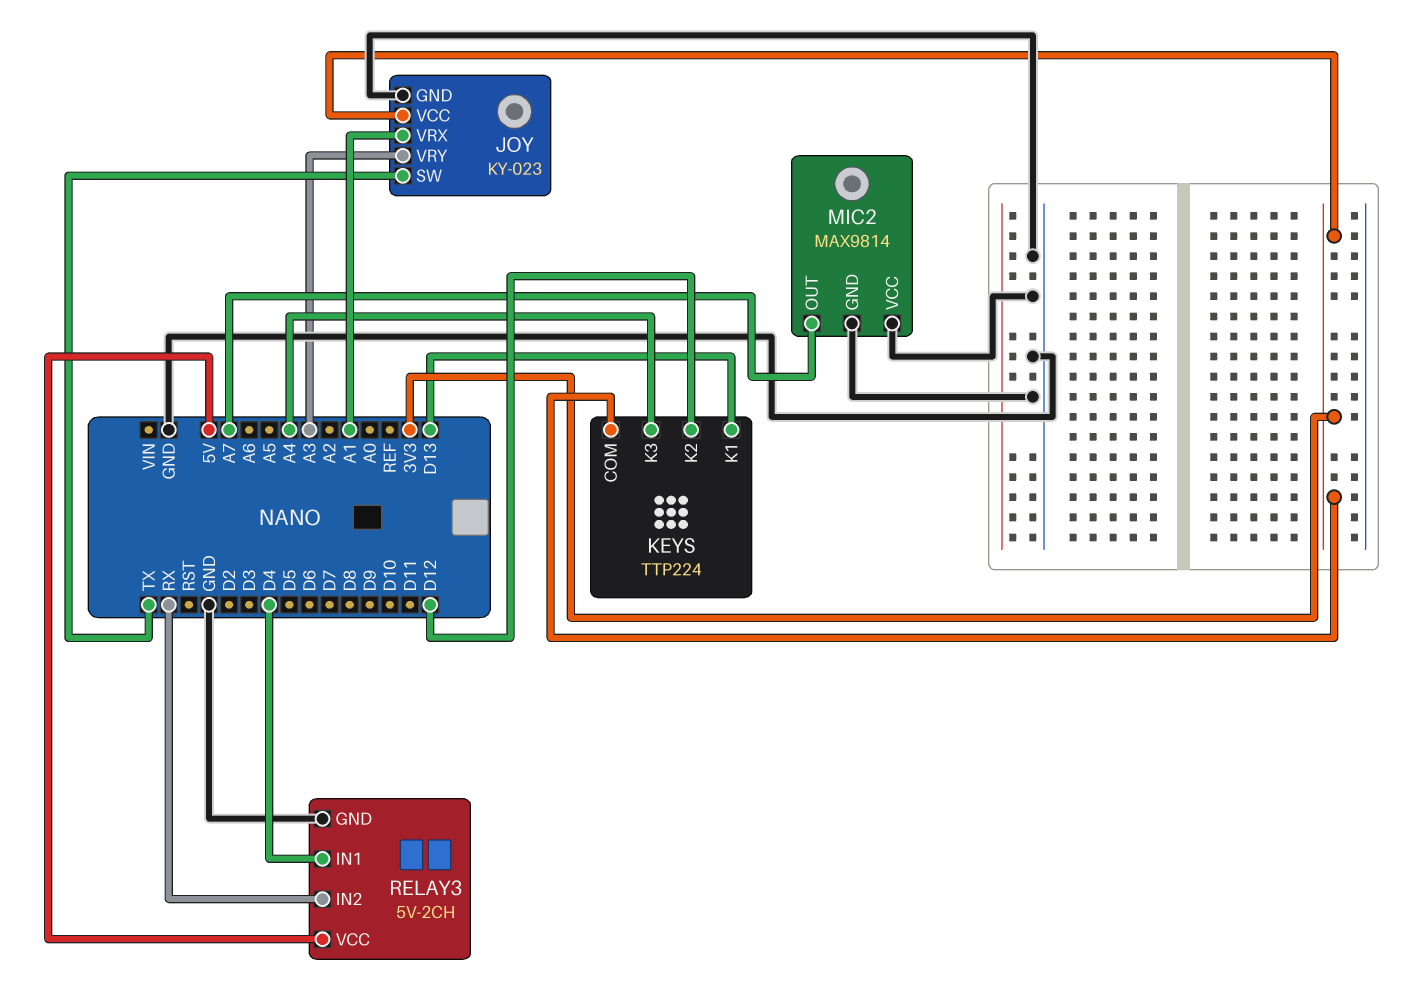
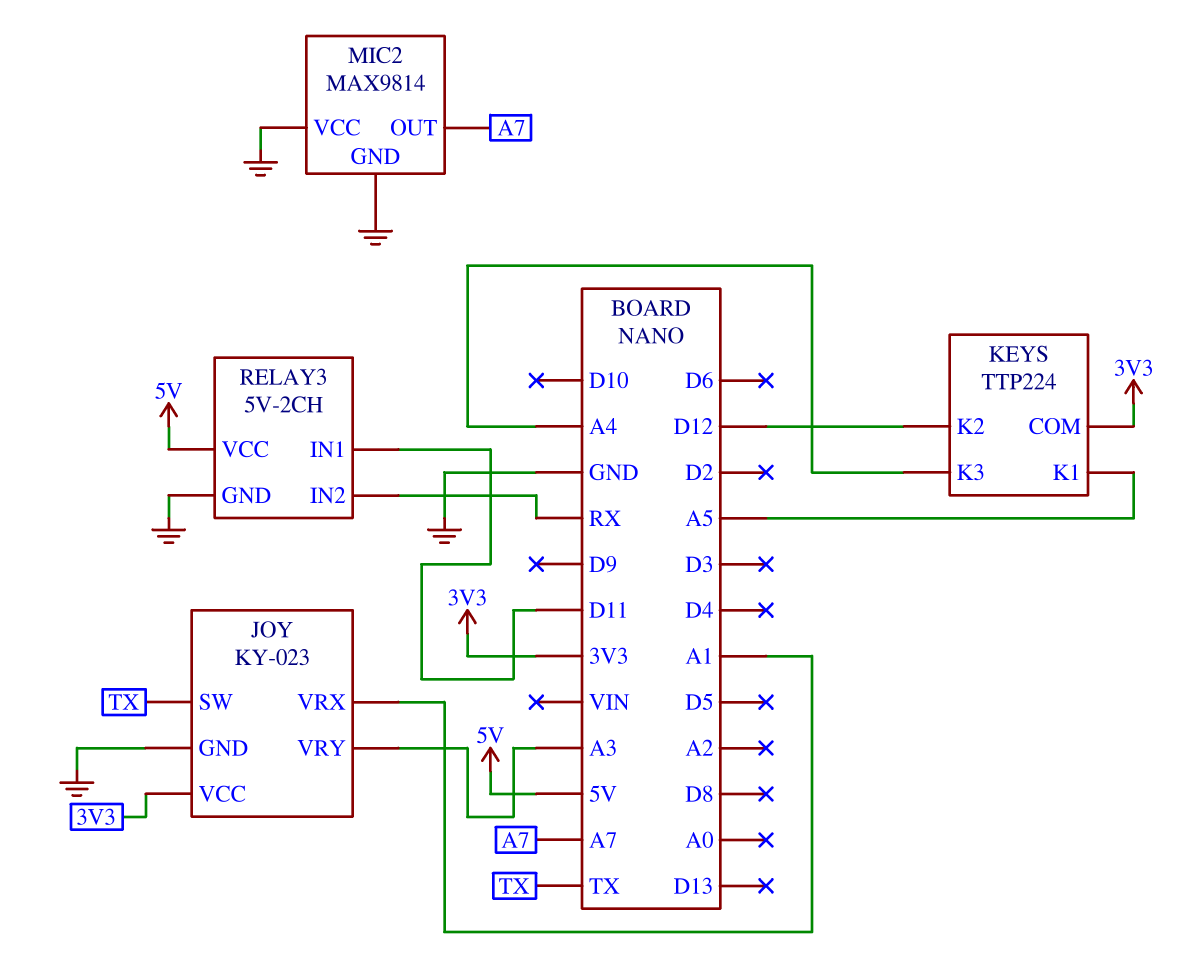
KEYS pin K1: D13 -> A5
RELAY3 pin IN1: D4 -> D11

